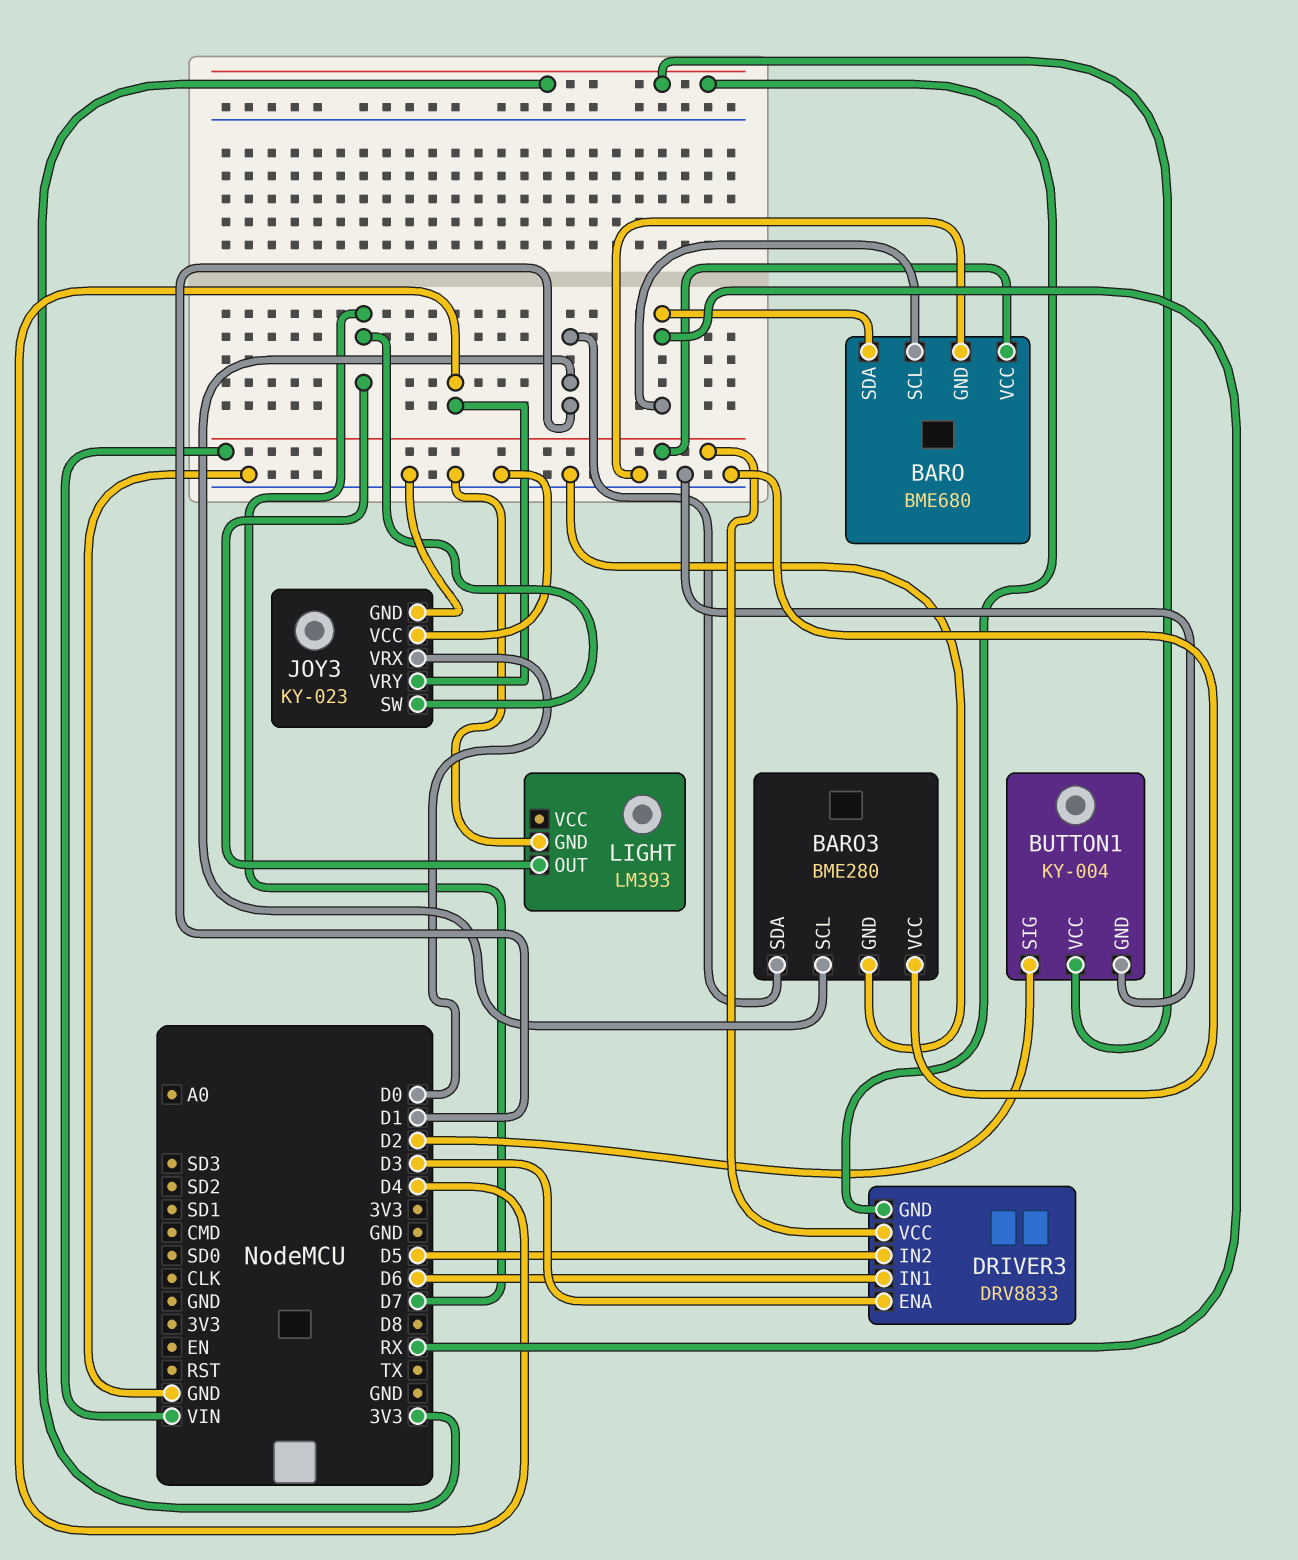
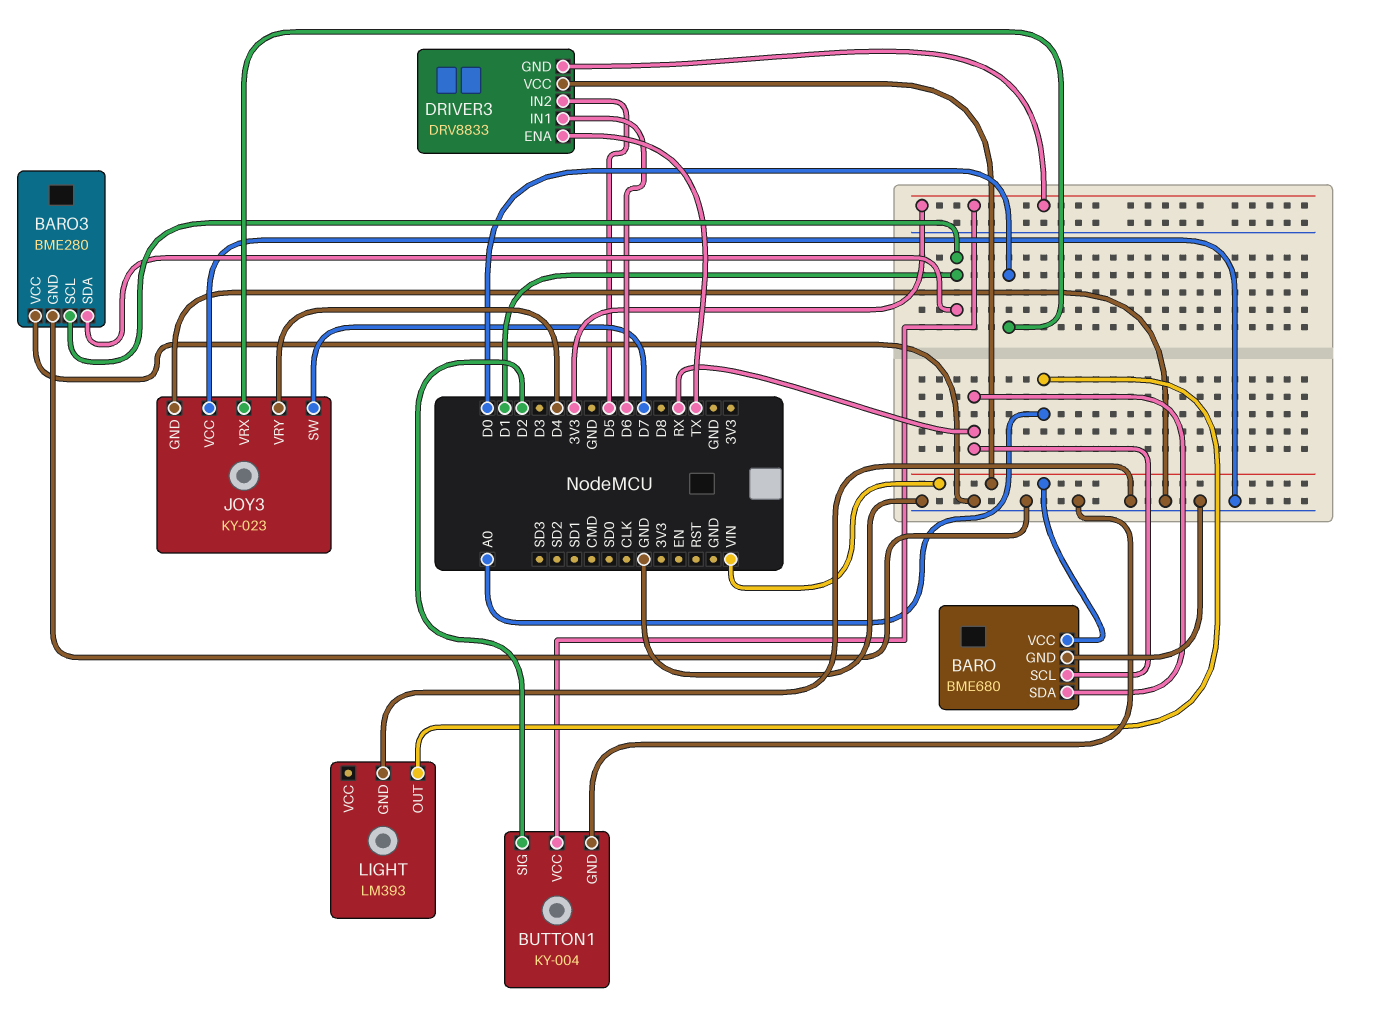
DRIVER3 pin ENA: D3 -> TX
LIGHT pin OUT: D7 -> A0

